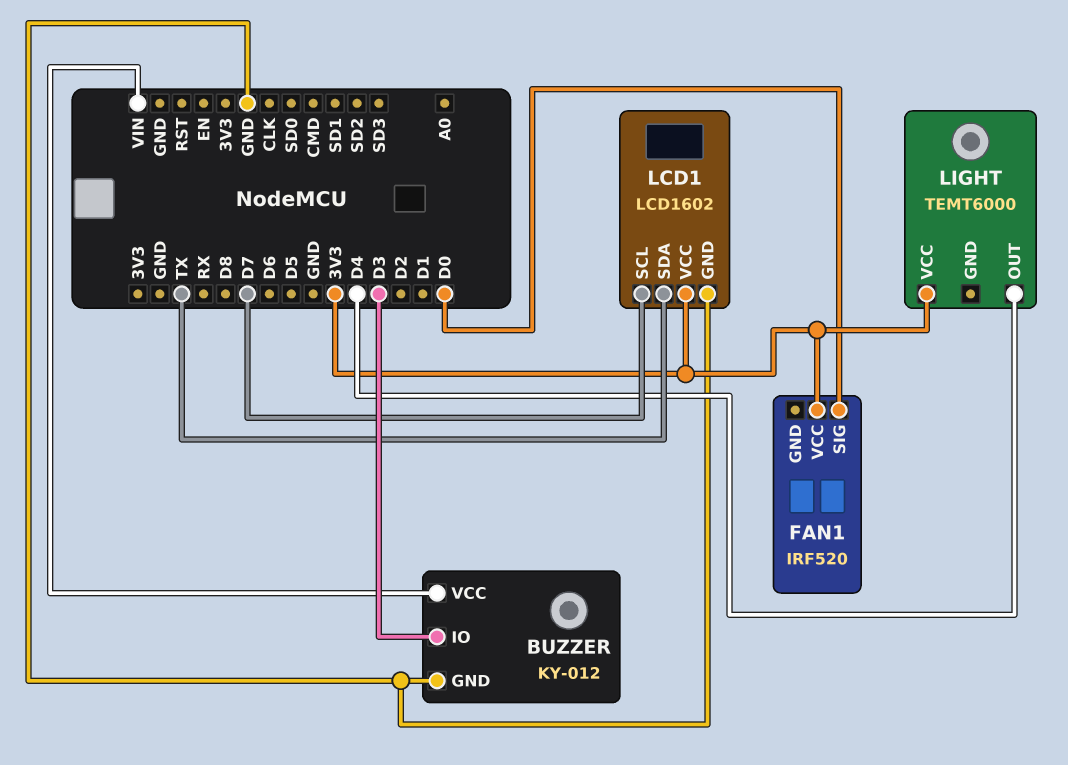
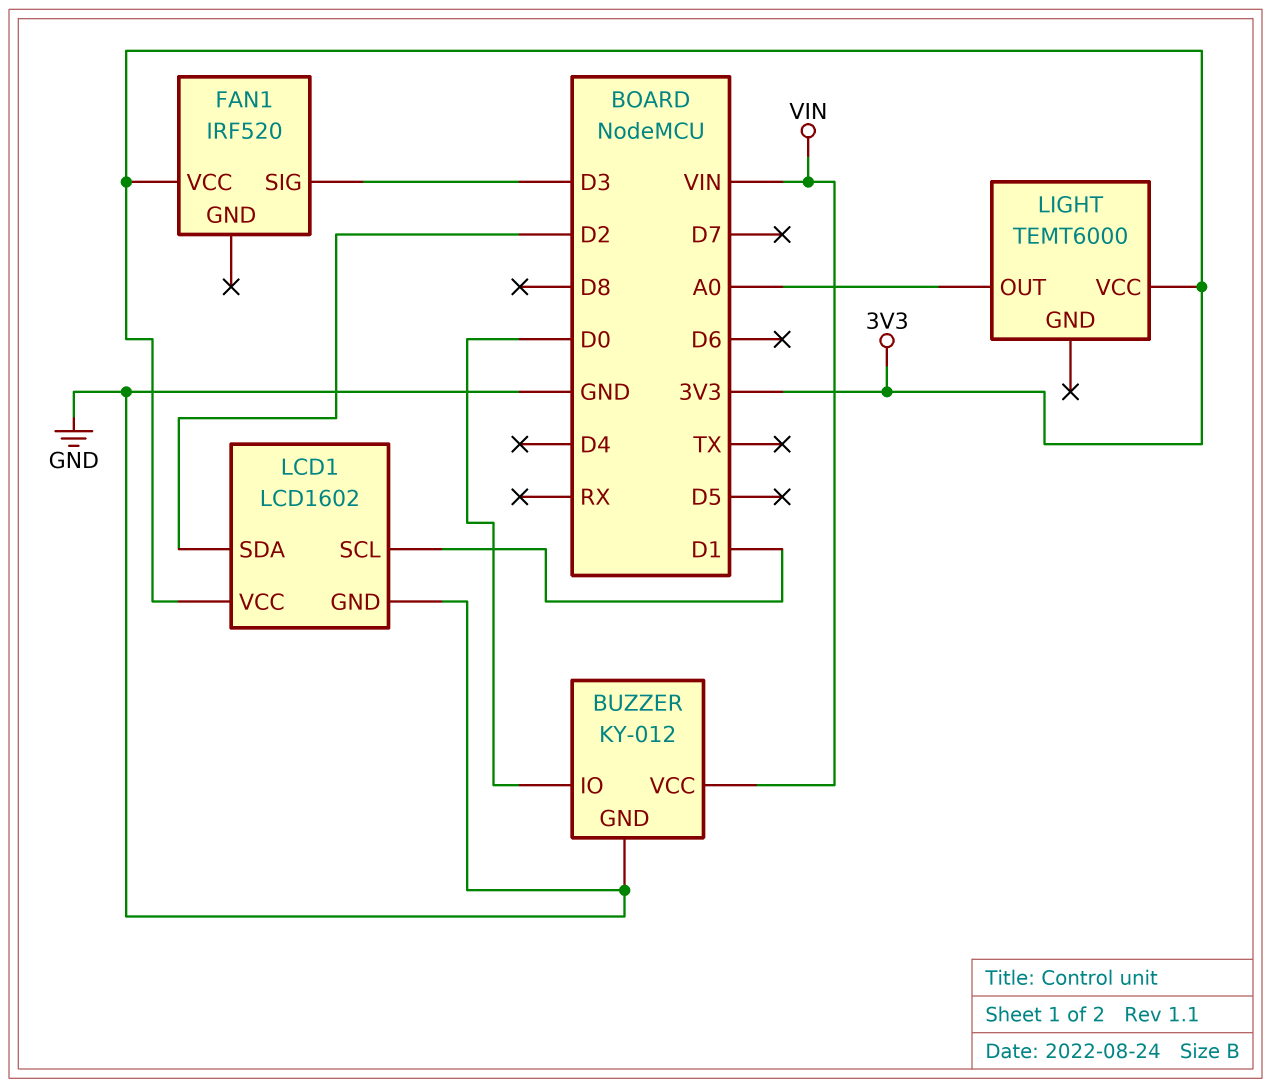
BUZZER pin IO: D3 -> D0
FAN1 pin SIG: D0 -> D3
LCD1 pin SCL: D7 -> D1
LCD1 pin SDA: TX -> D2
LIGHT pin OUT: D4 -> A0

